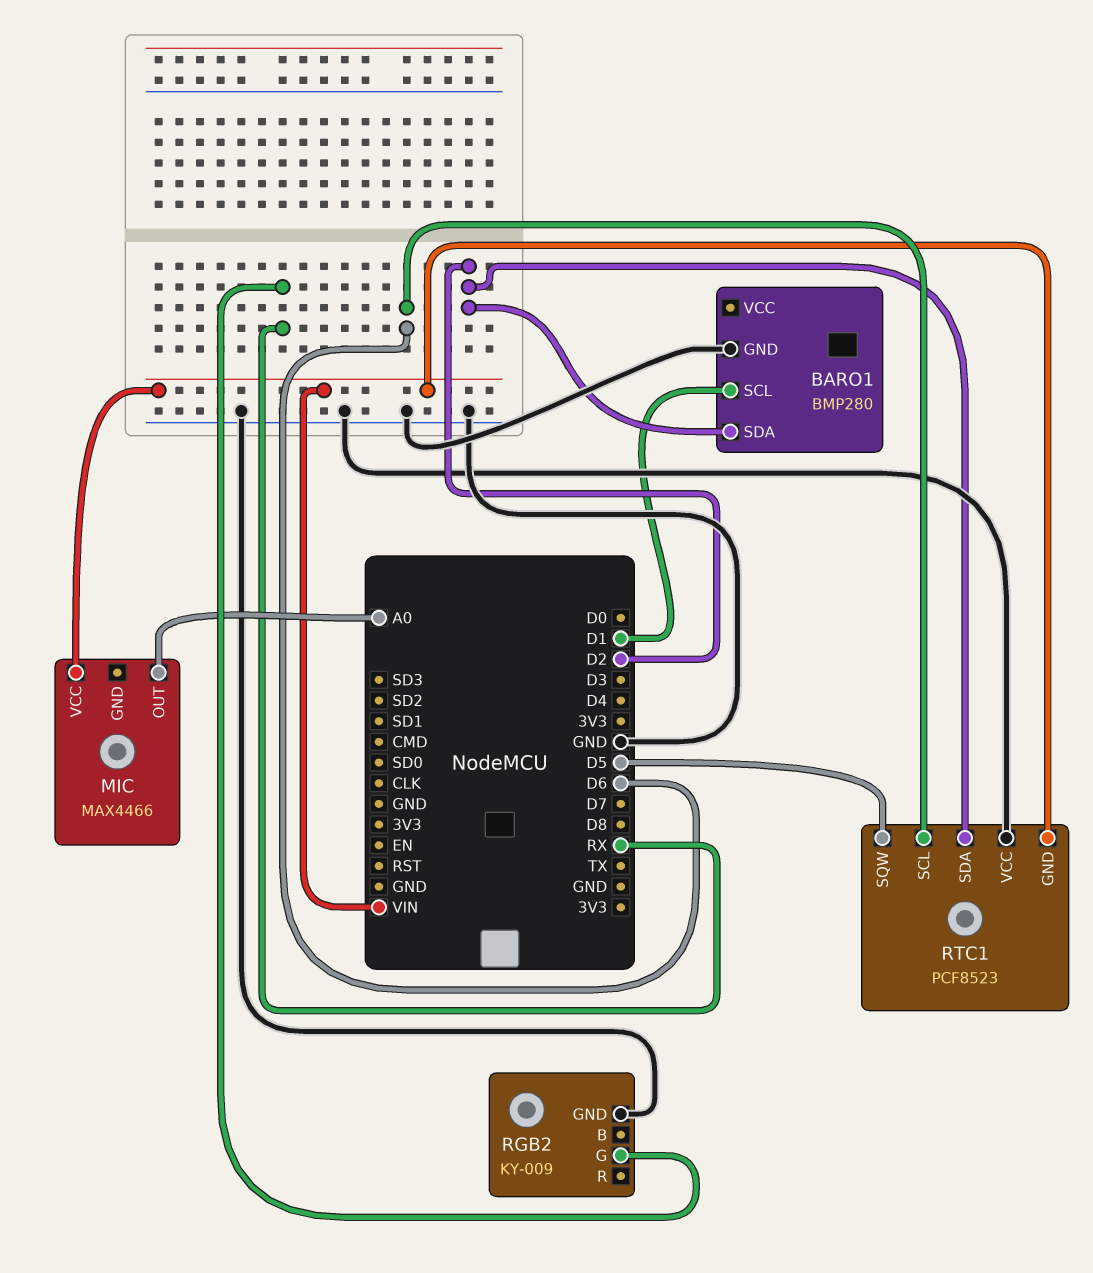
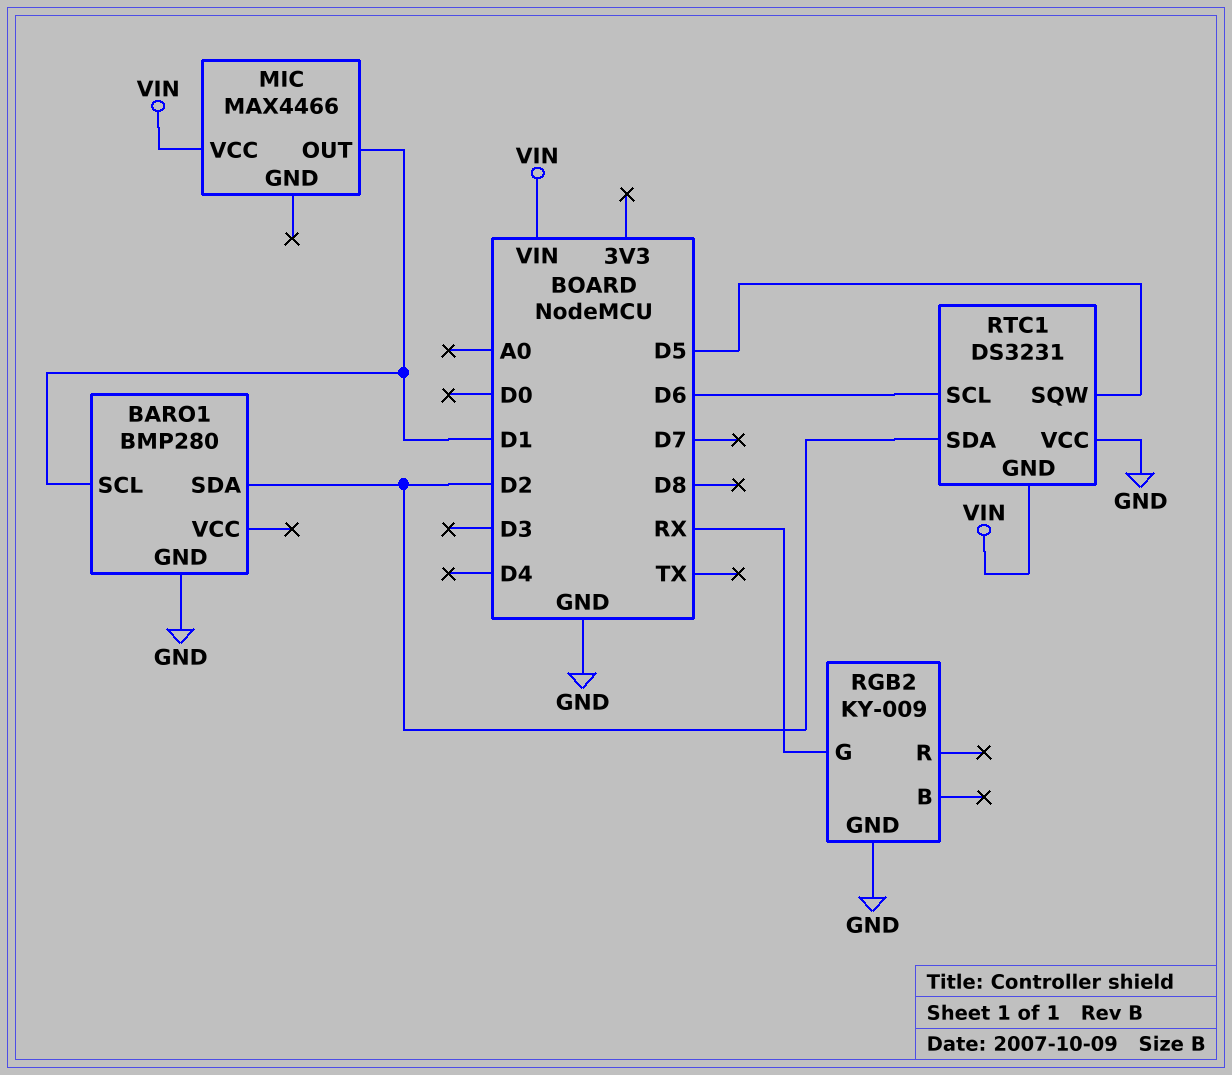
MIC pin OUT: A0 -> D1
RTC1: PCF8523 -> DS3231

